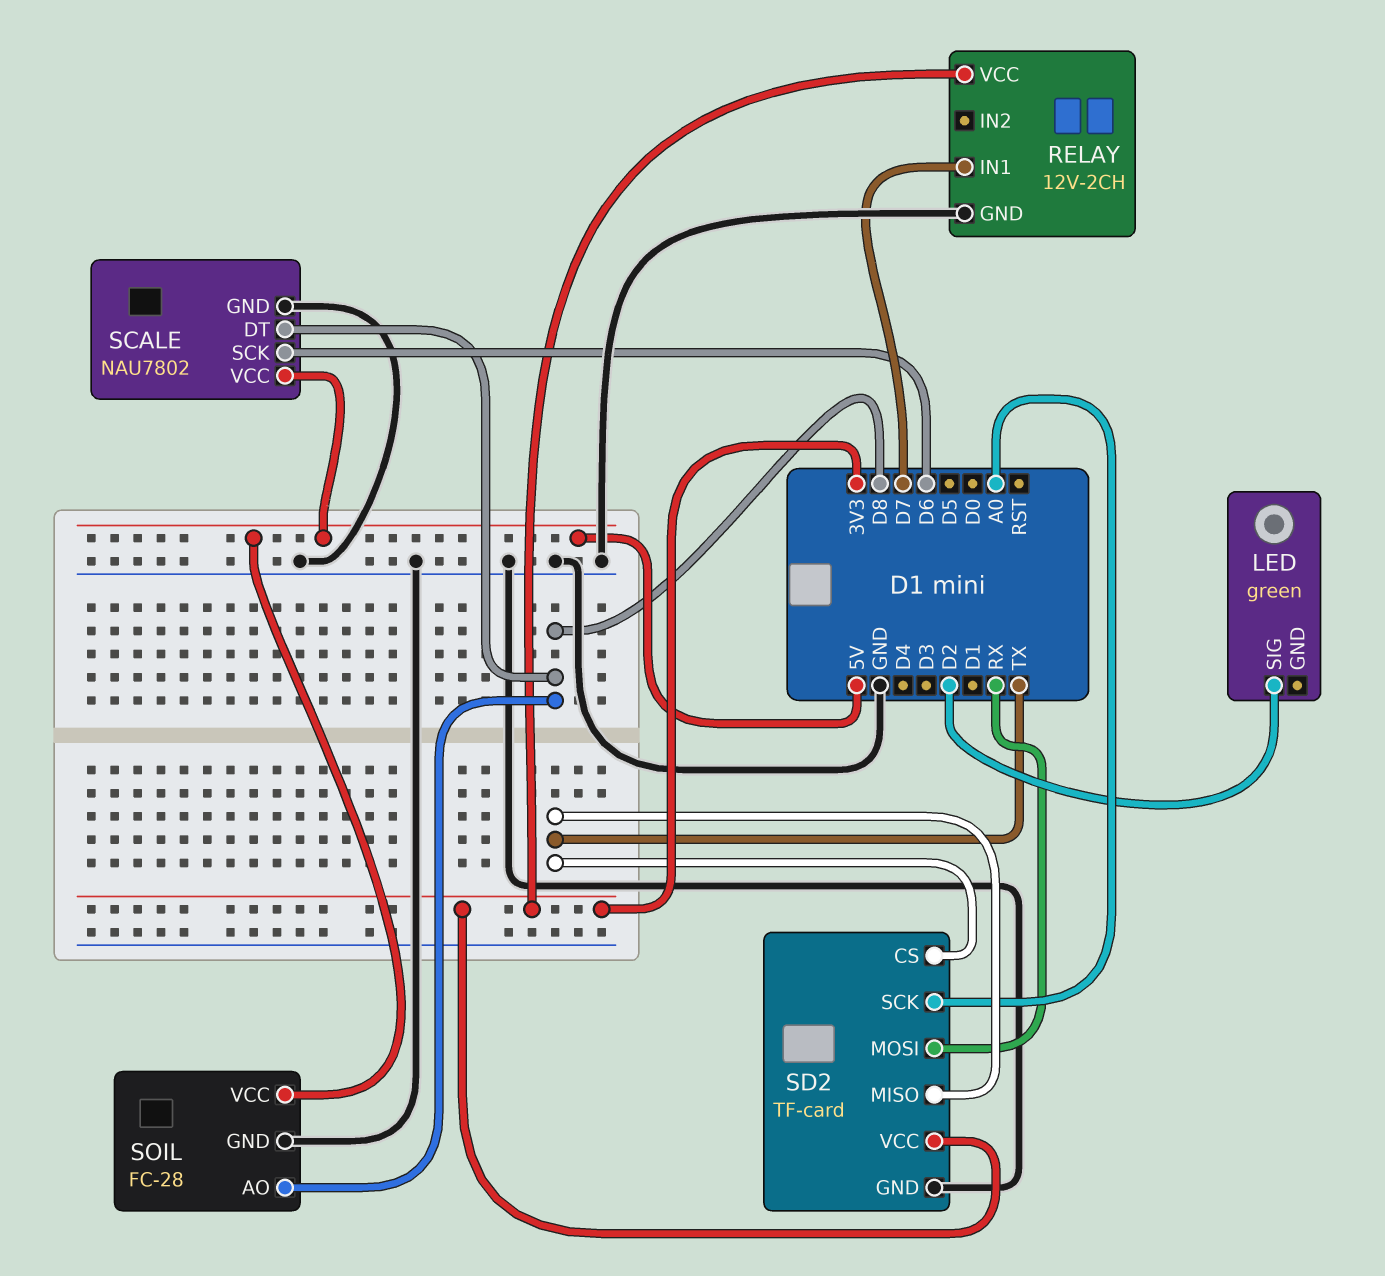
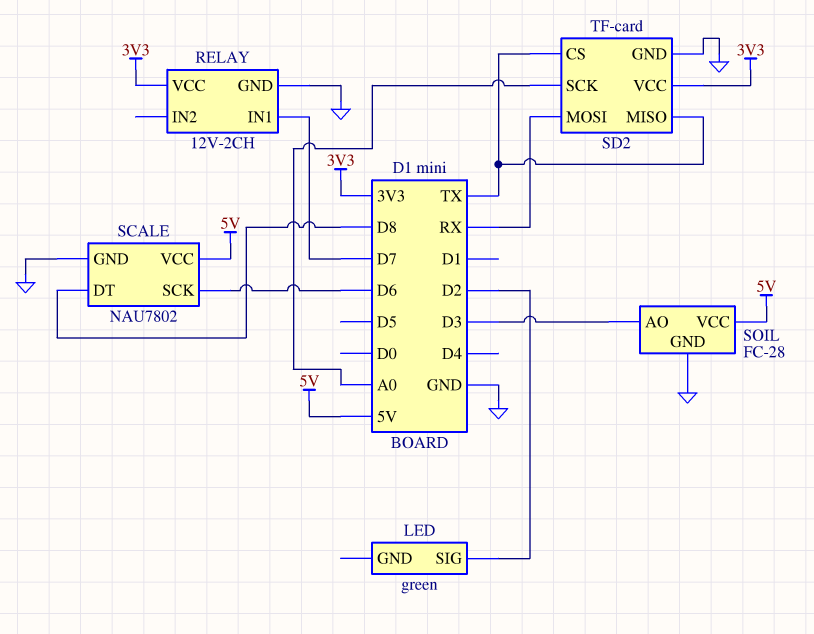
SOIL pin AO: D8 -> D3

